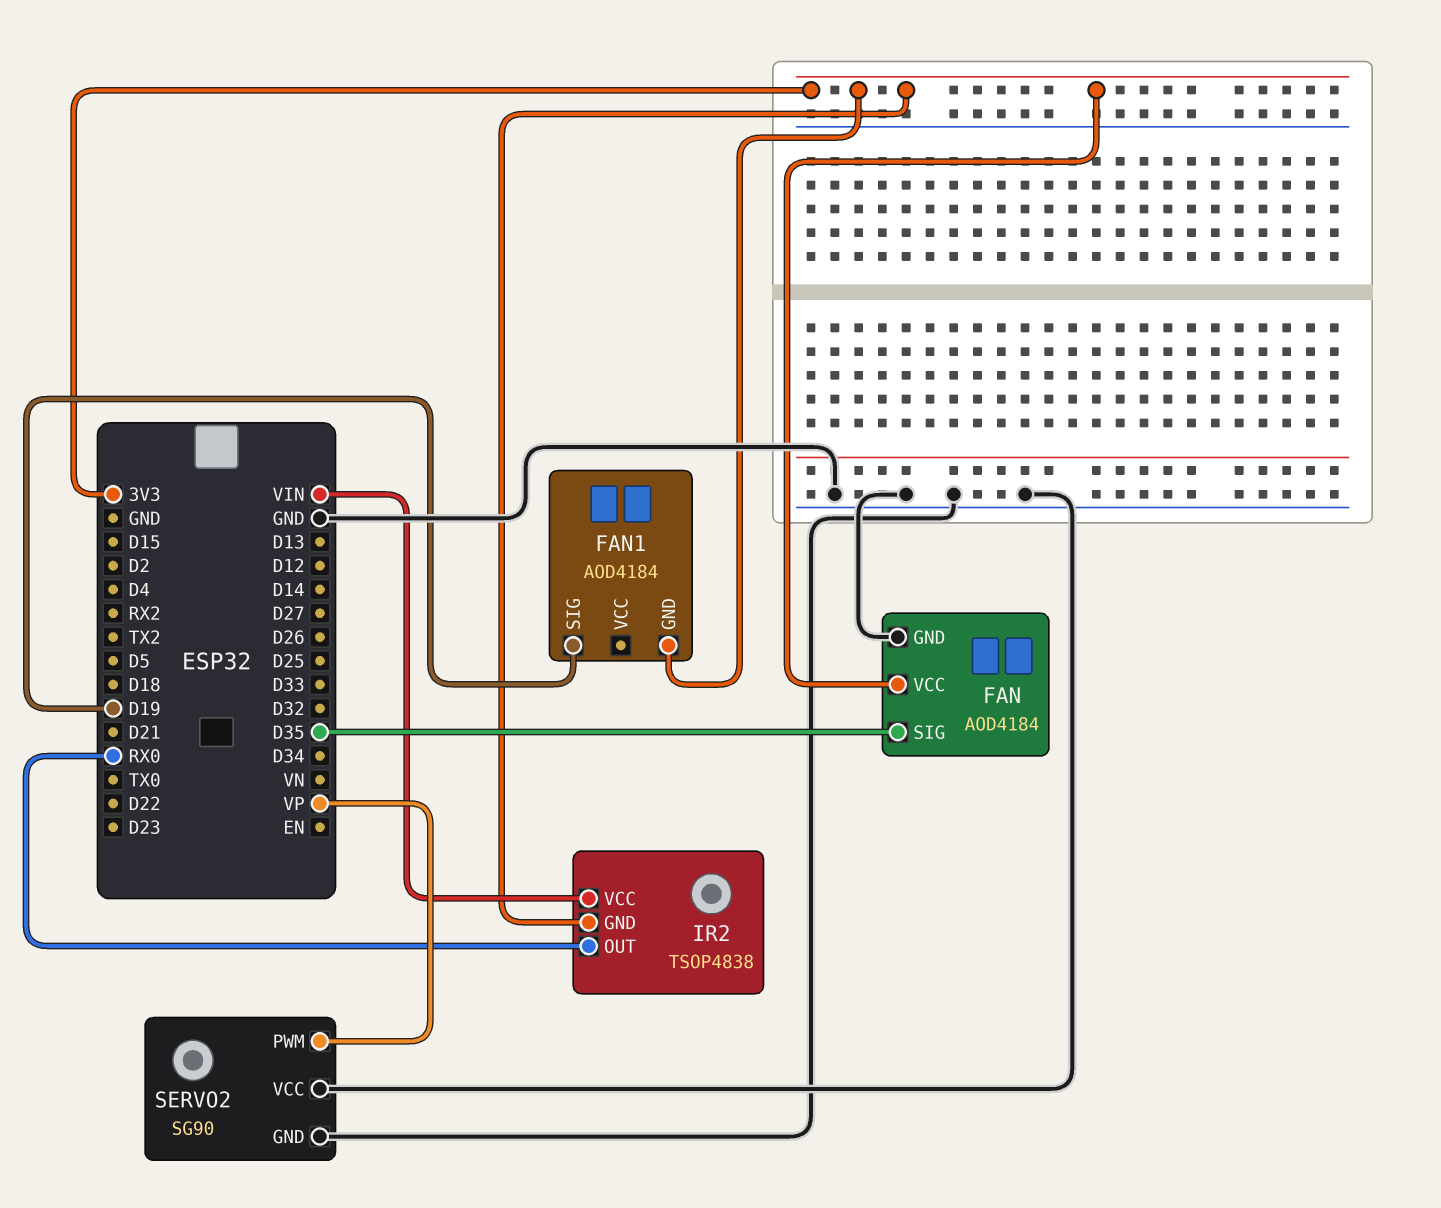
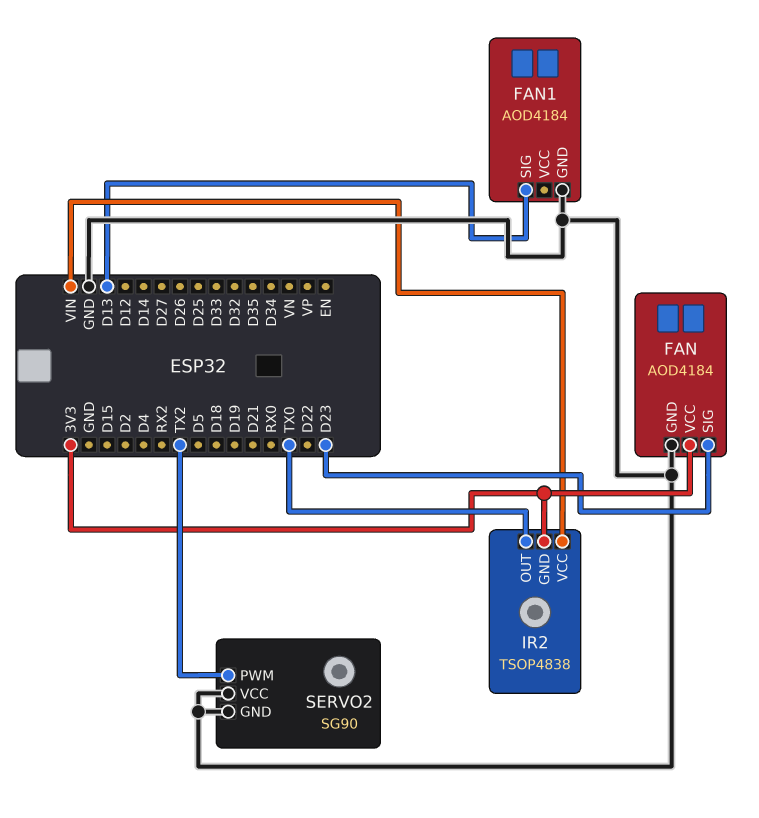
FAN pin SIG: D35 -> D23
FAN1 pin GND: 3V3 -> GND
FAN1 pin SIG: D19 -> D13
IR2 pin OUT: RX0 -> TX0
SERVO2 pin PWM: VP -> TX2

